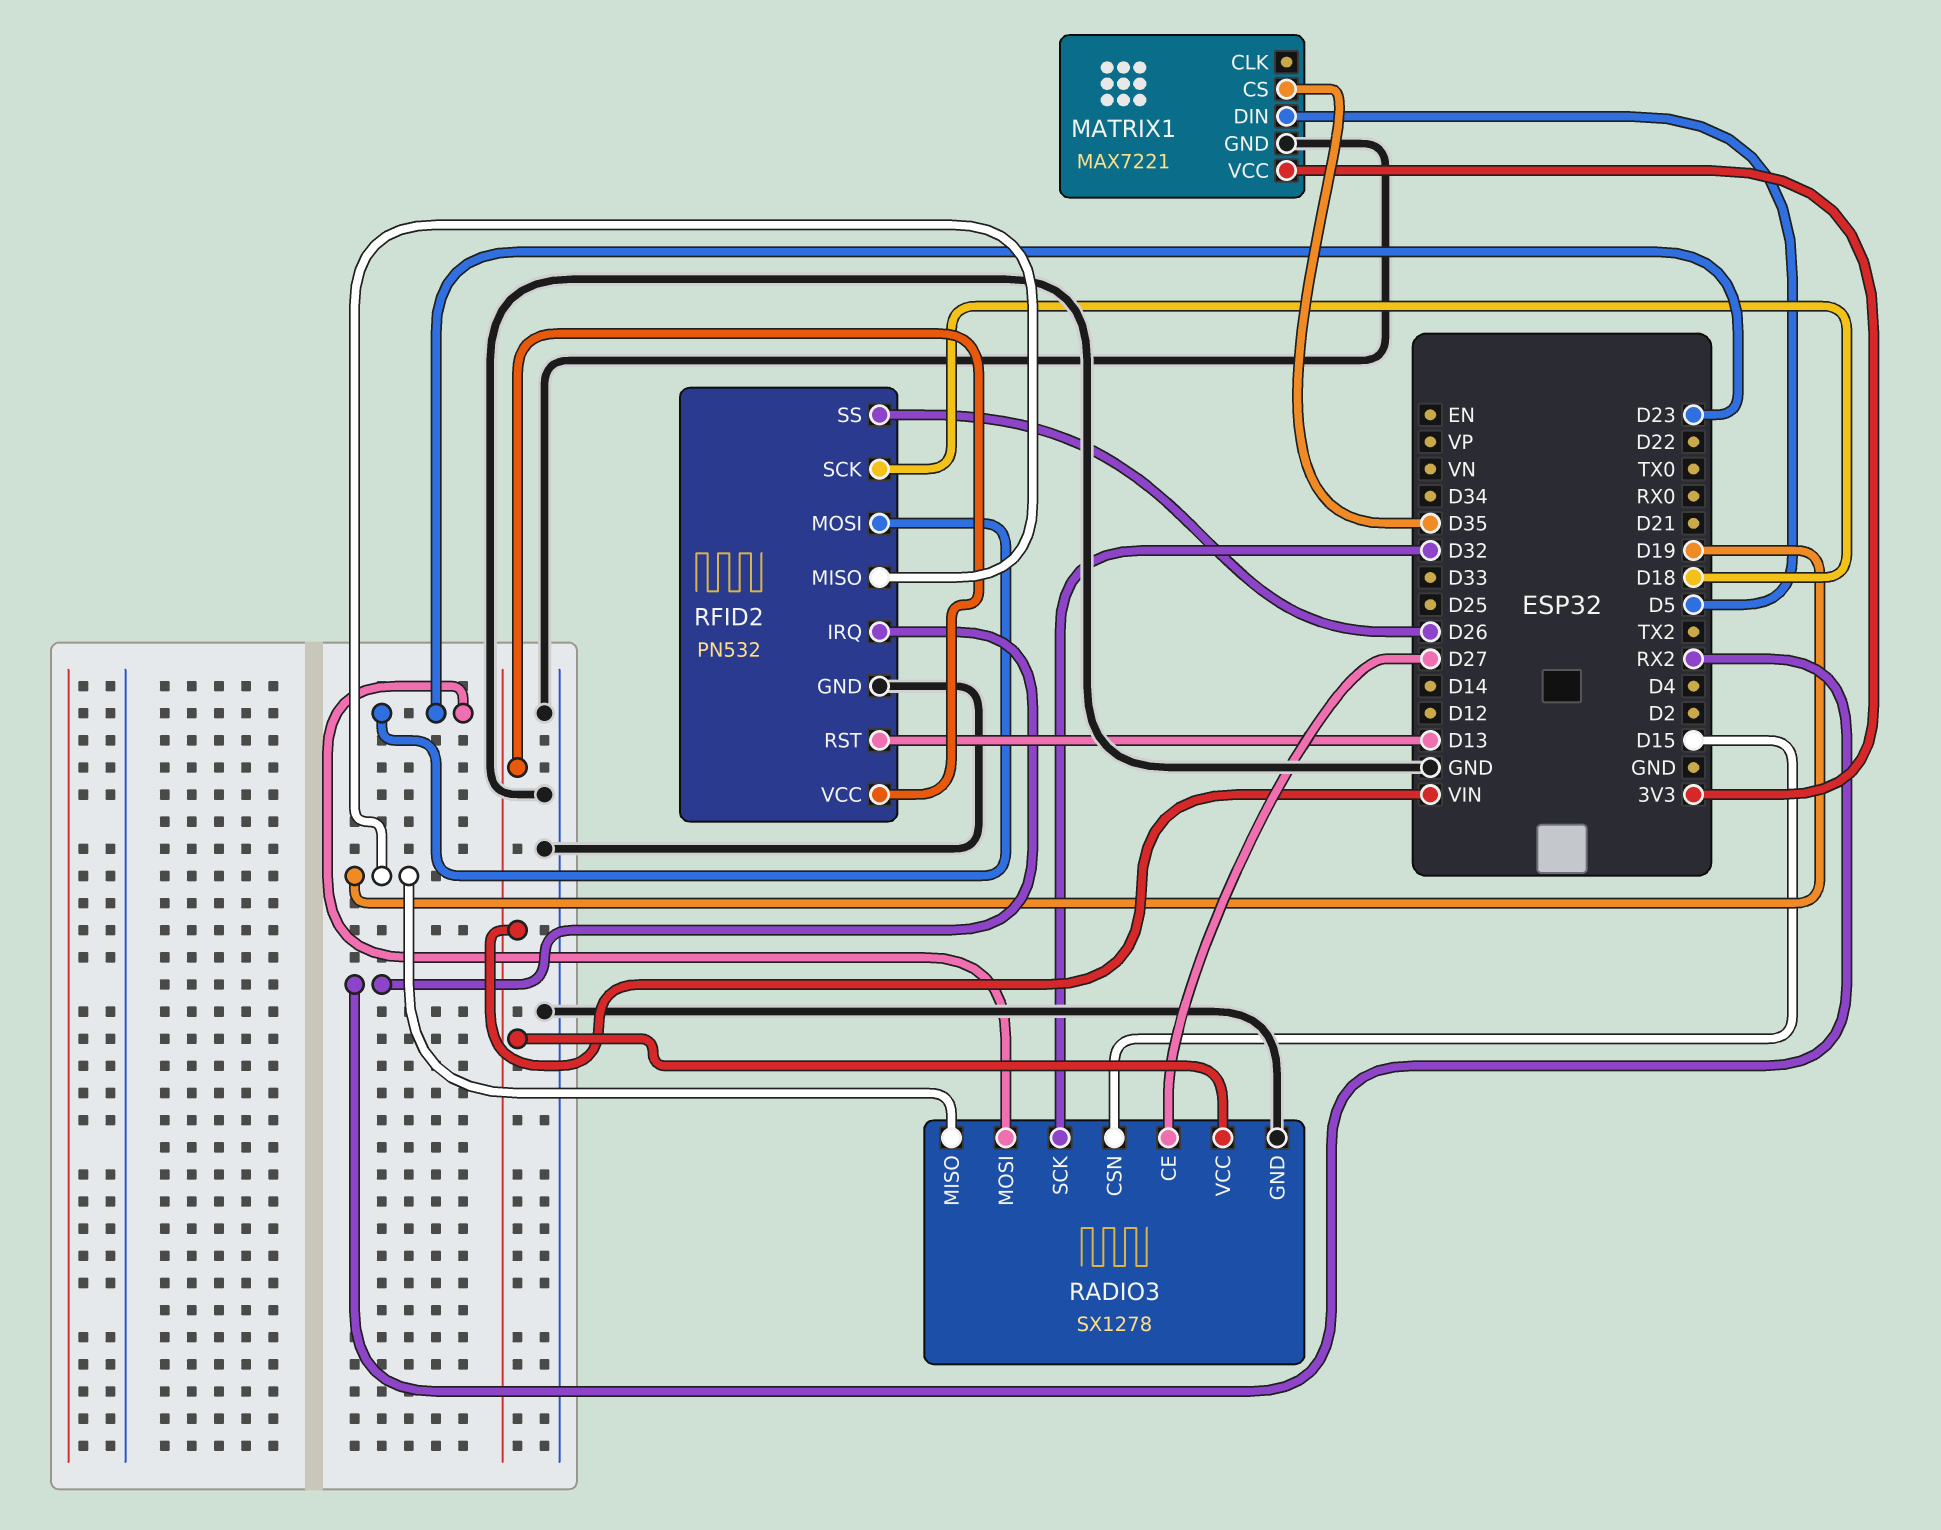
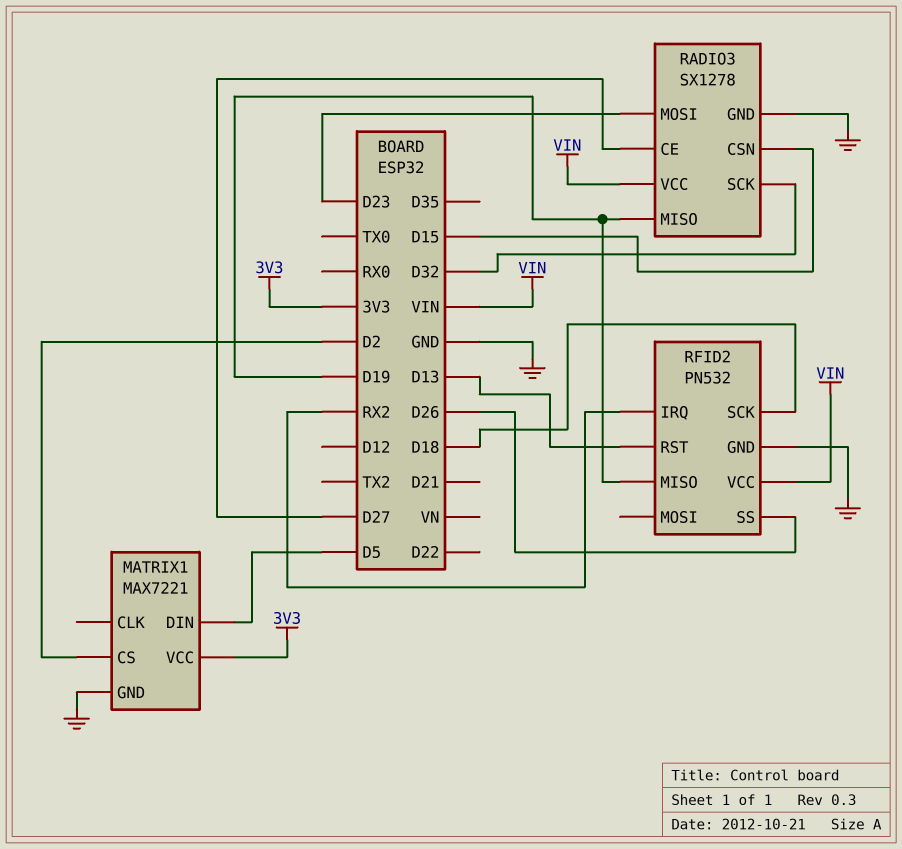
MATRIX1 pin CS: D35 -> D2
RFID2 pin MOSI: D23 -> none

